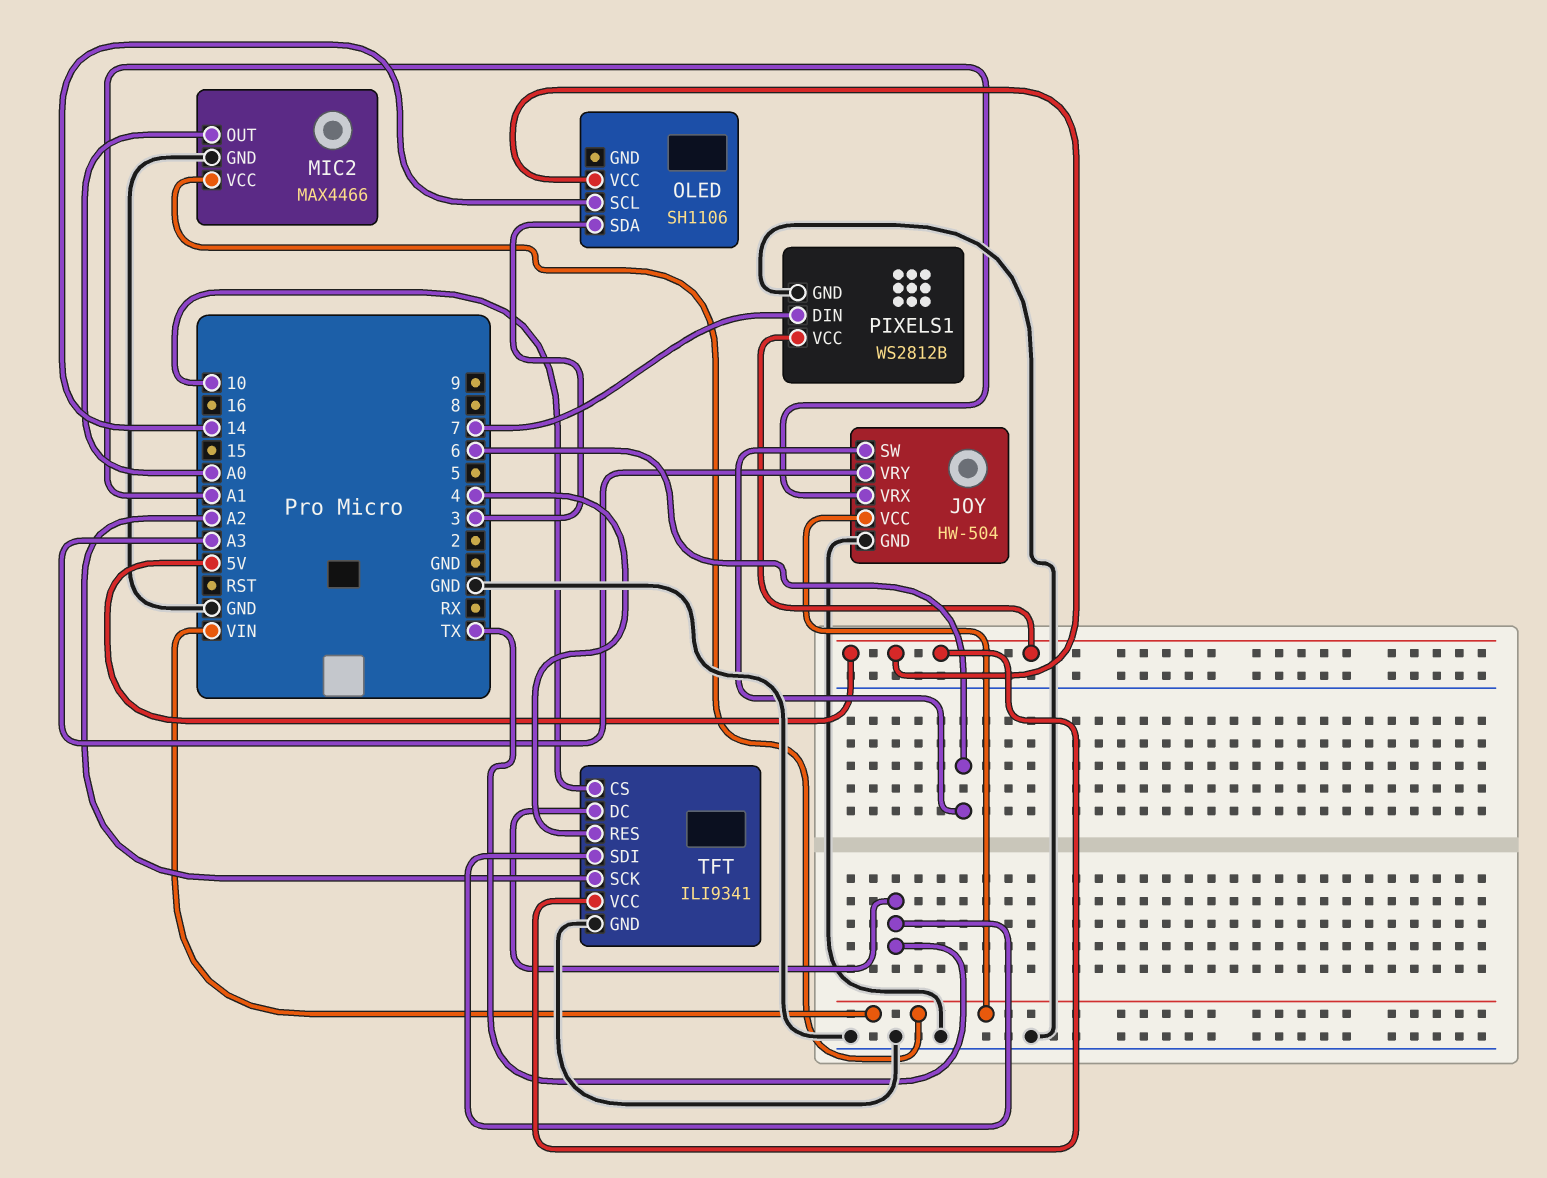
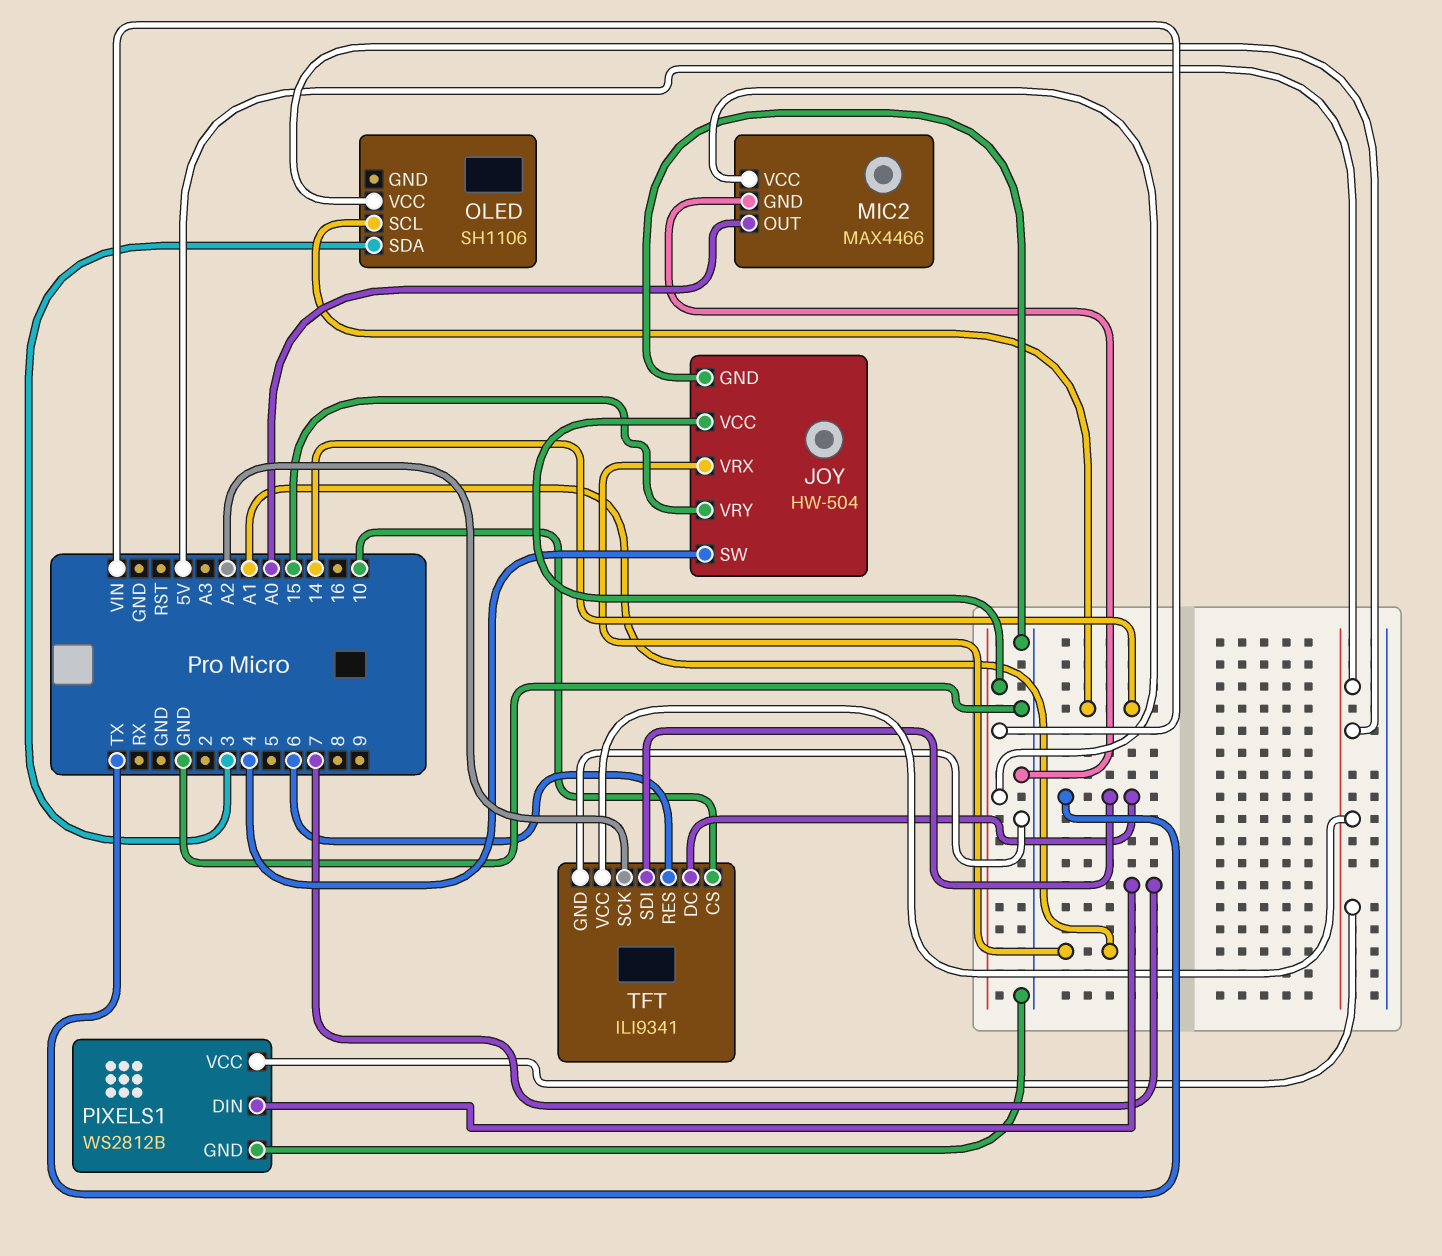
JOY pin SW: 6 -> 4
JOY pin VRY: A3 -> 15
TFT pin RES: 4 -> 6

